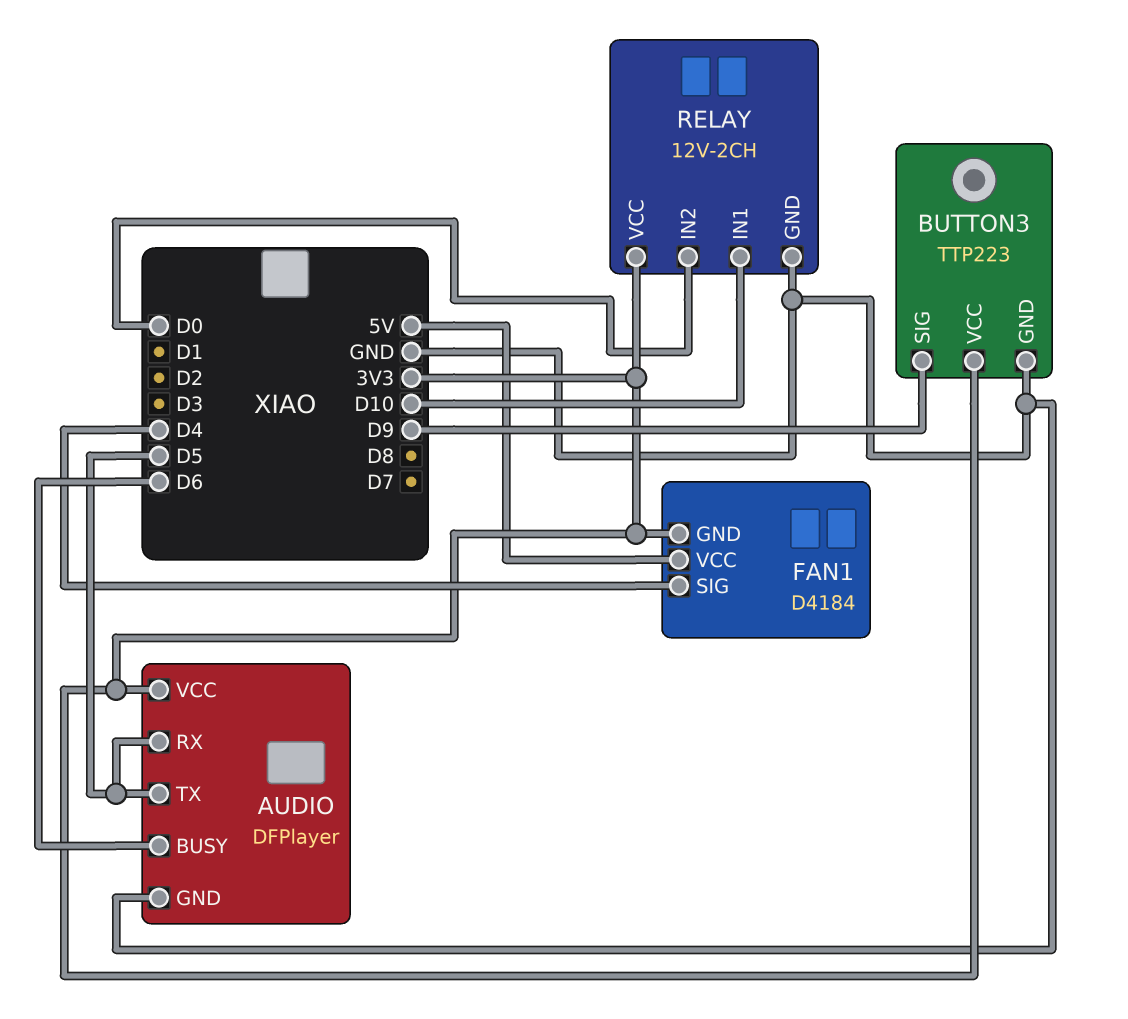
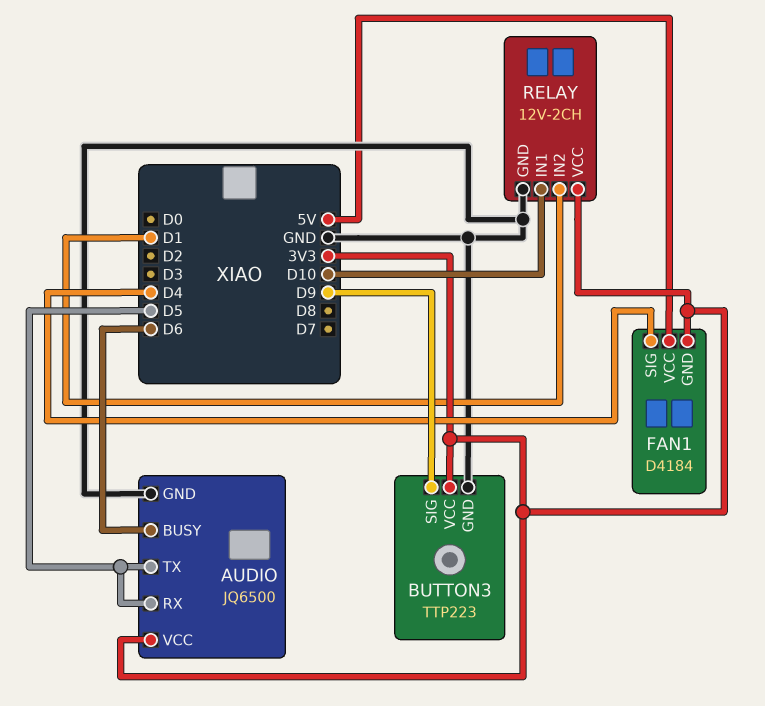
AUDIO: DFPlayer -> JQ6500
RELAY pin IN2: D0 -> D1

